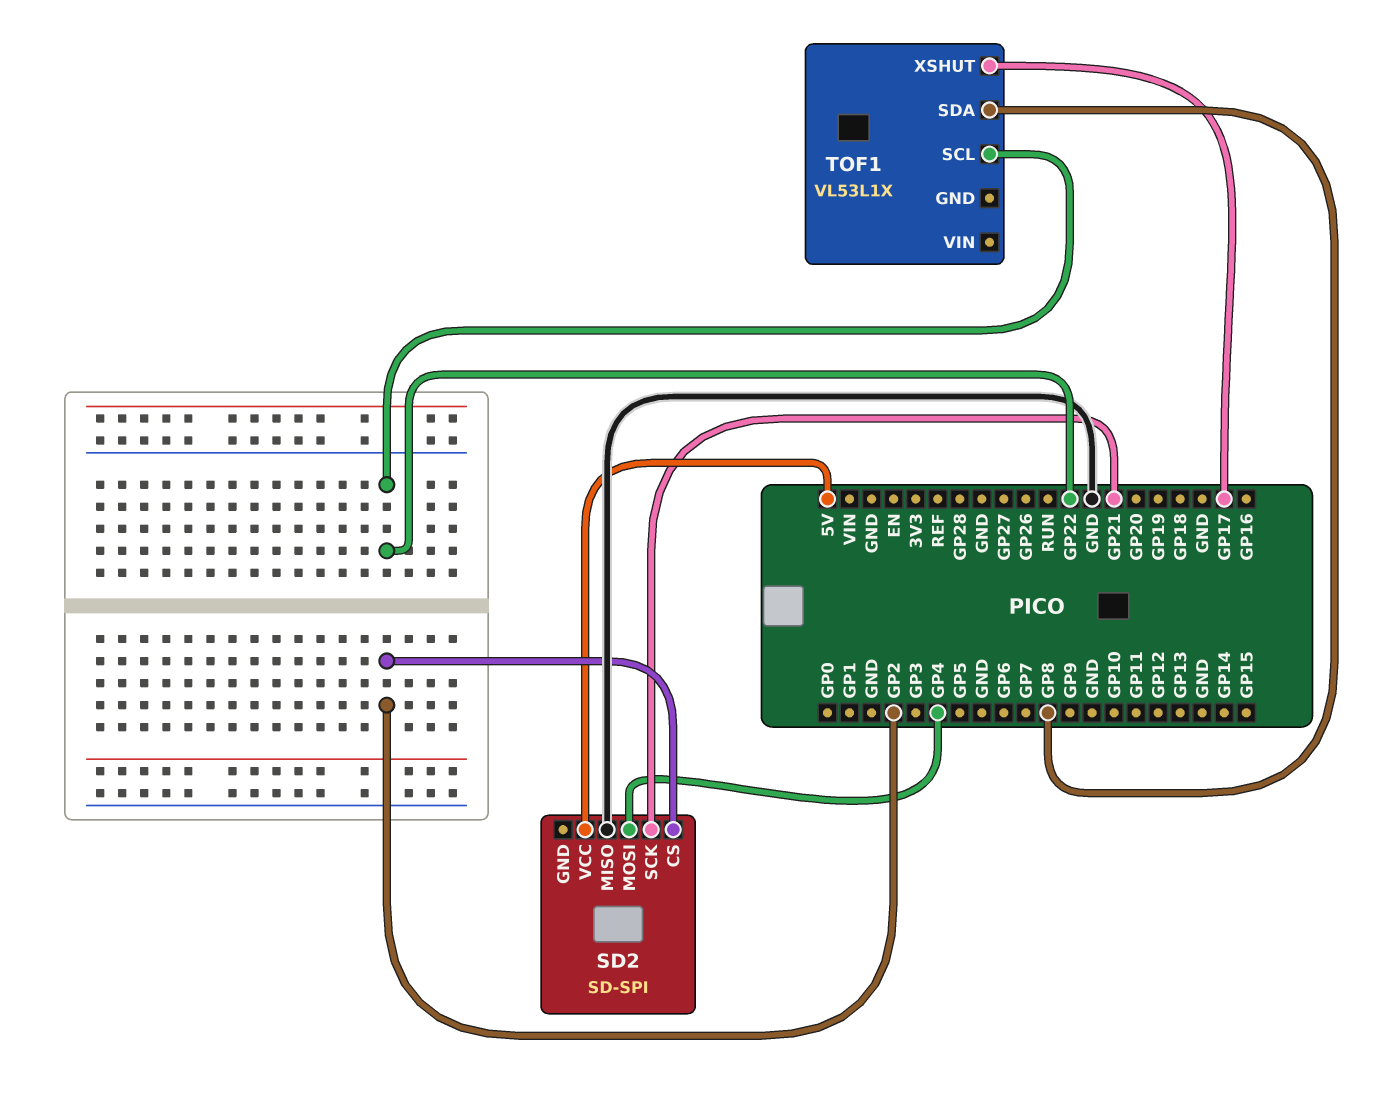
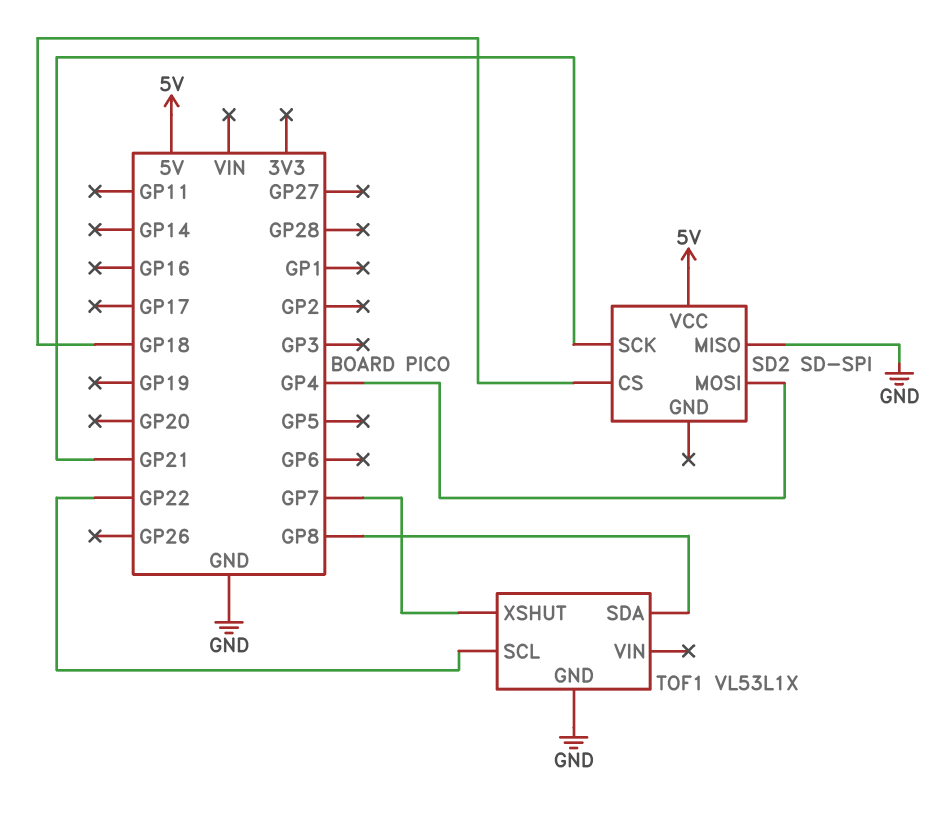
SD2 pin CS: GP2 -> GP18
TOF1 pin GND: none -> GND
TOF1 pin XSHUT: GP17 -> GP7

